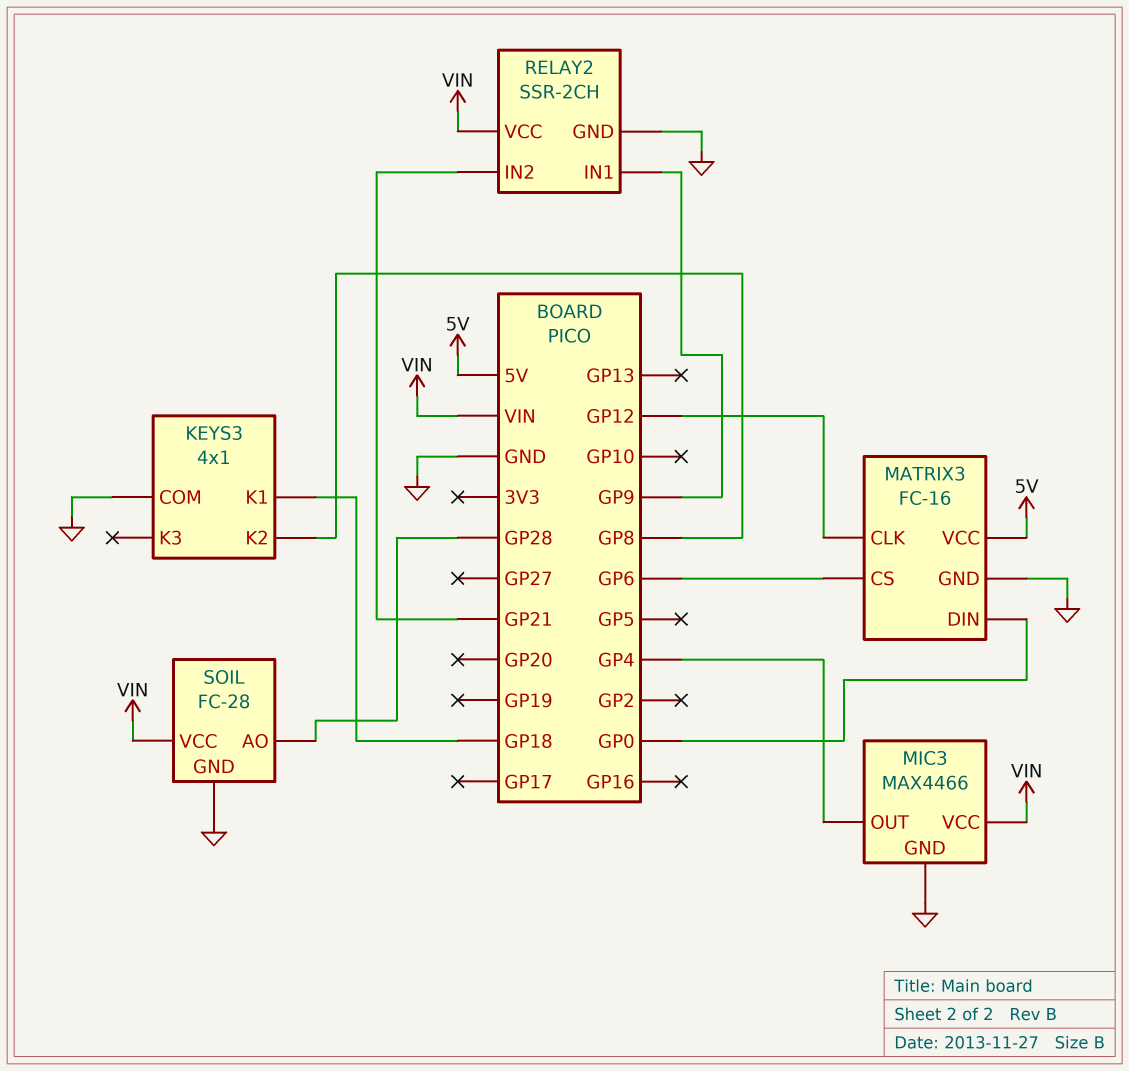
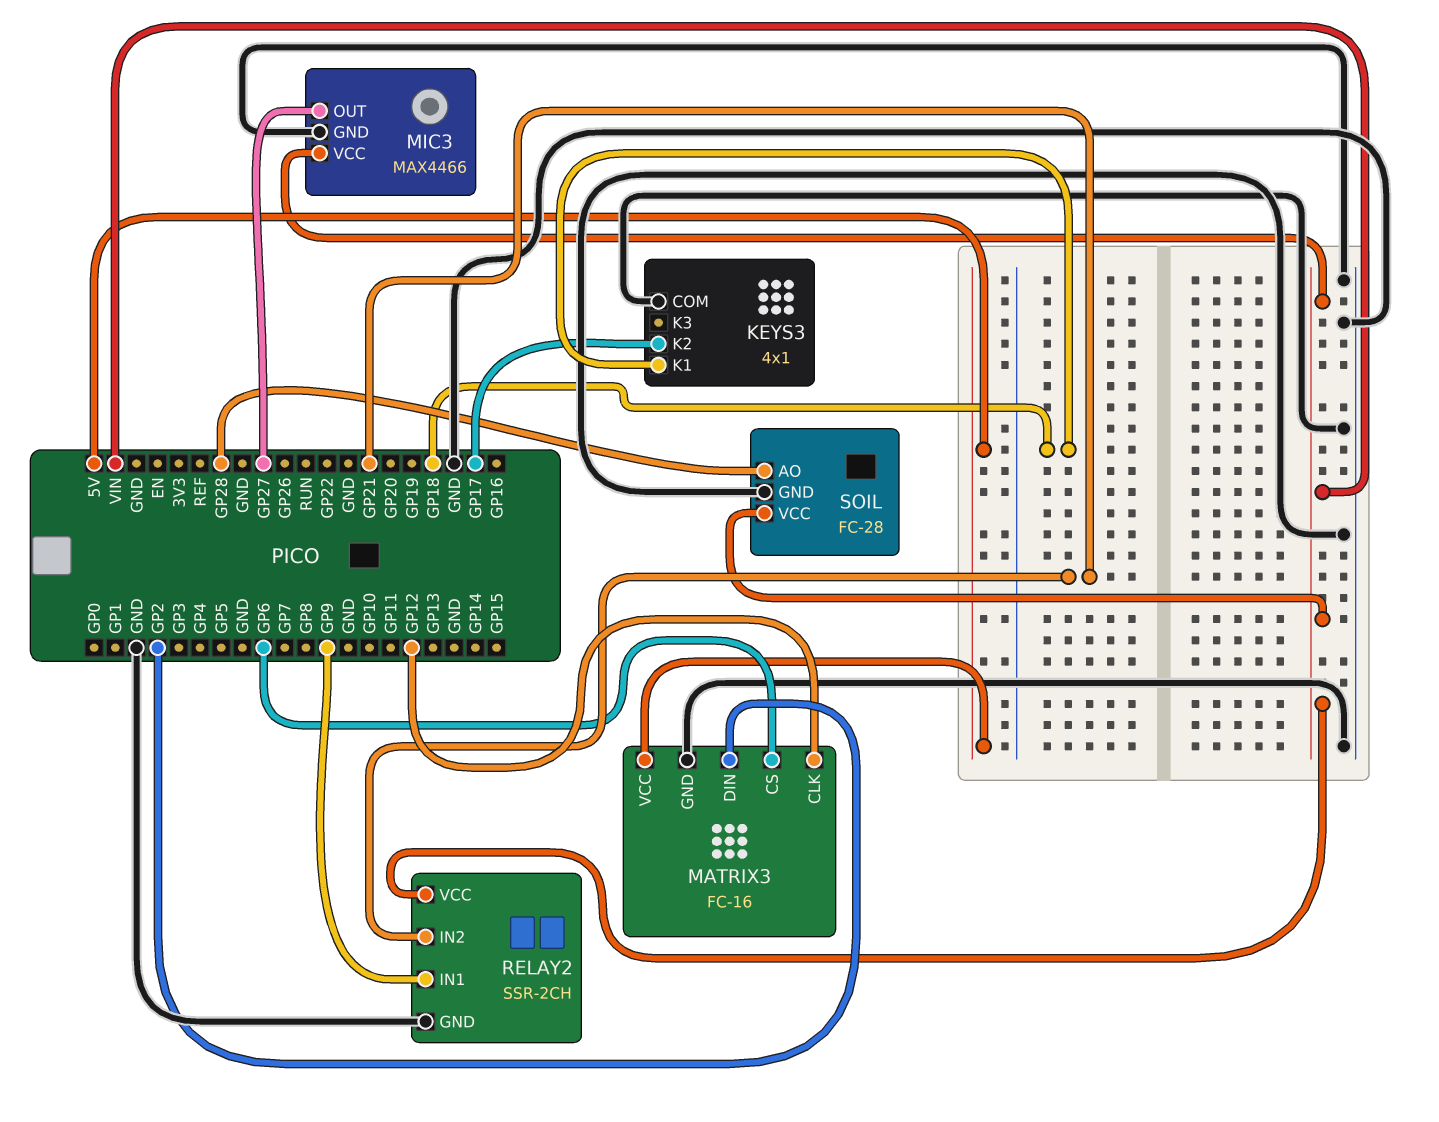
KEYS3 pin K2: GP8 -> GP17
MATRIX3 pin DIN: GP0 -> GP2
MIC3 pin OUT: GP4 -> GP27

